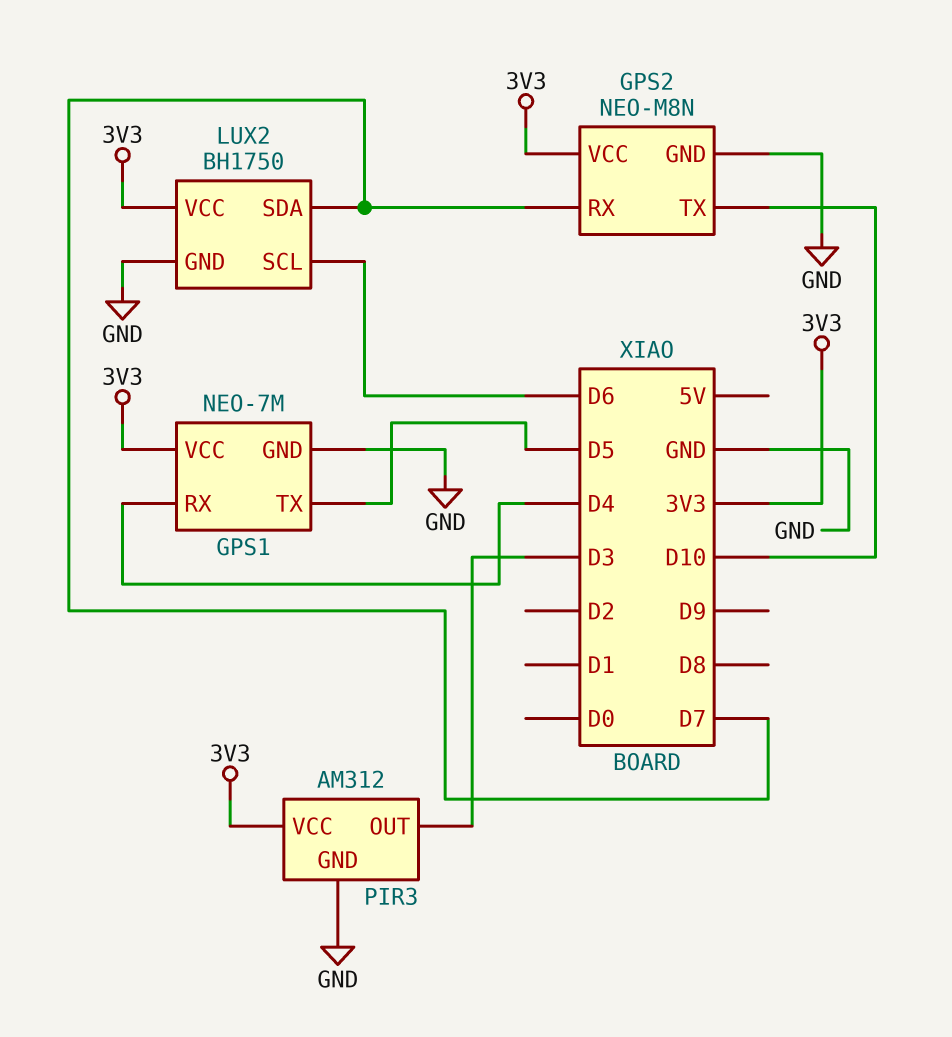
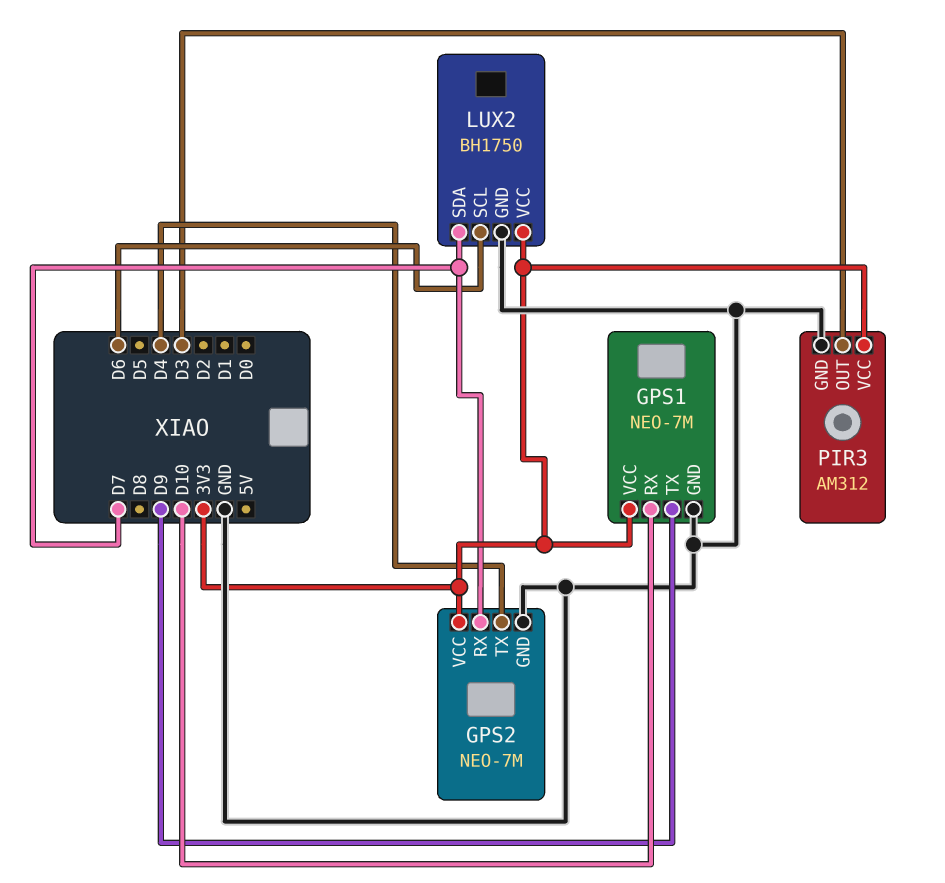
GPS1 pin RX: D4 -> D10
GPS1 pin TX: D5 -> D9
GPS2: NEO-M8N -> NEO-7M
GPS2 pin TX: D10 -> D4

